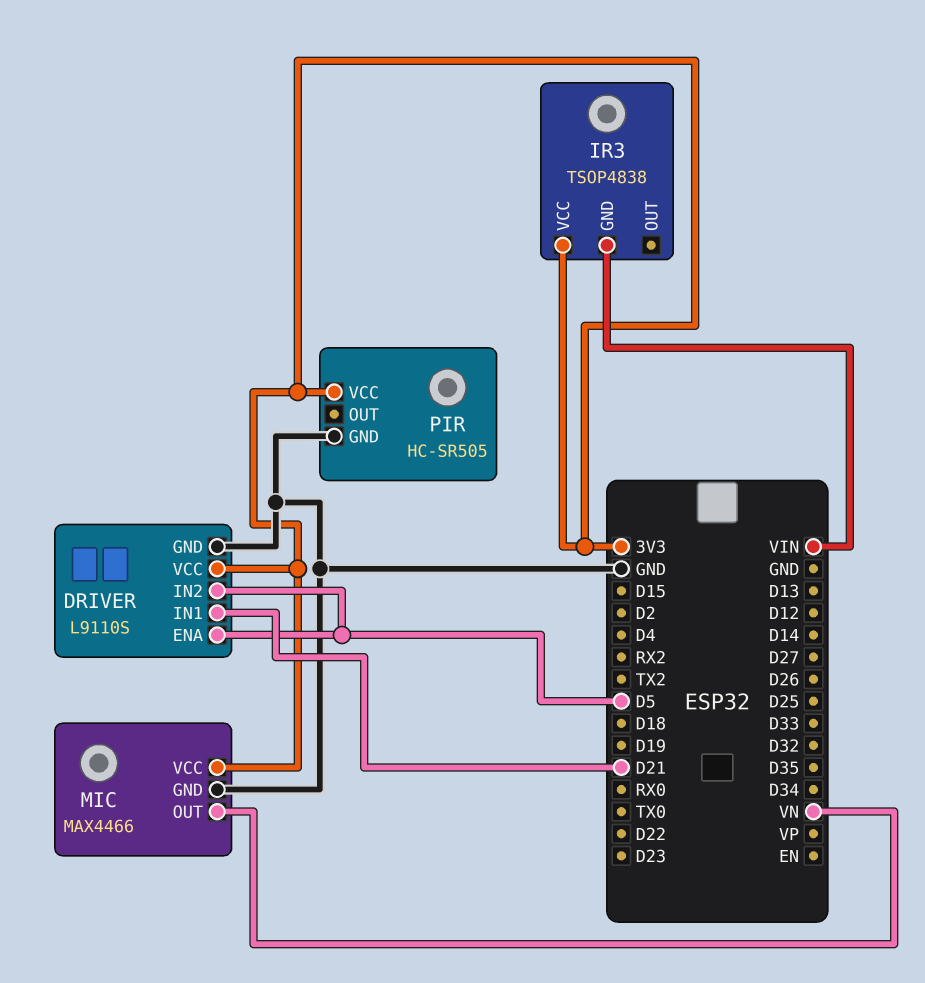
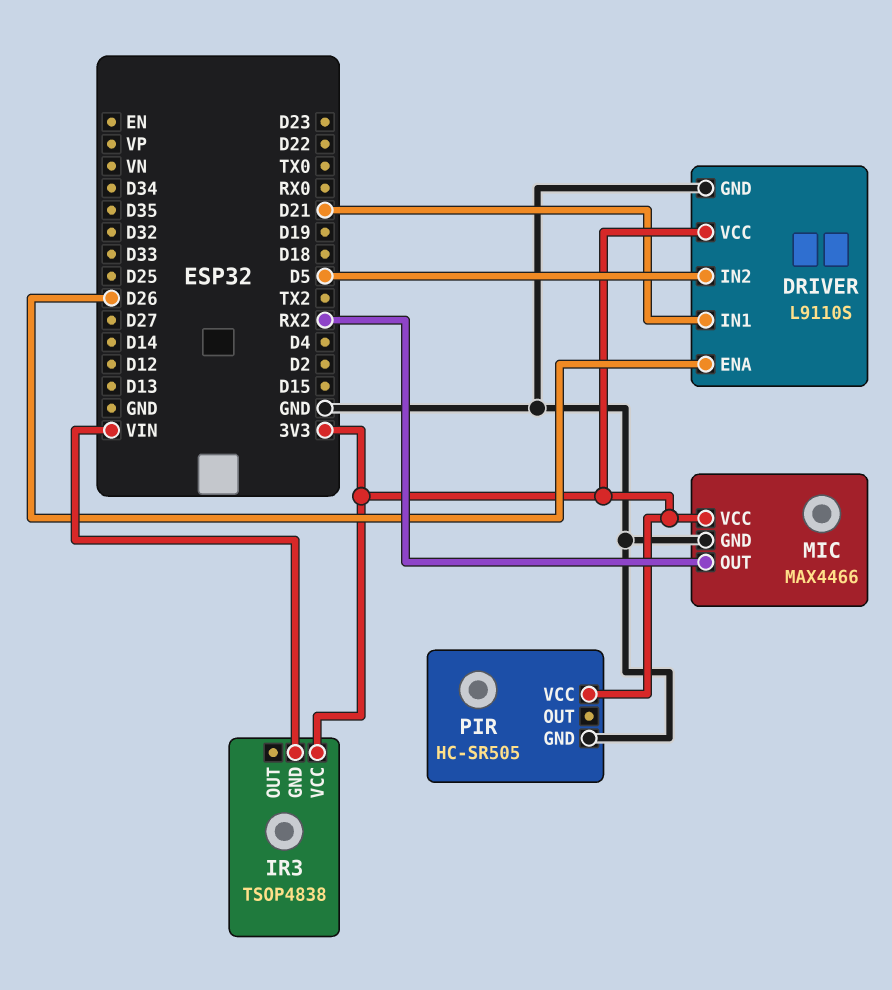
DRIVER pin ENA: D5 -> D26
MIC pin OUT: VN -> RX2

